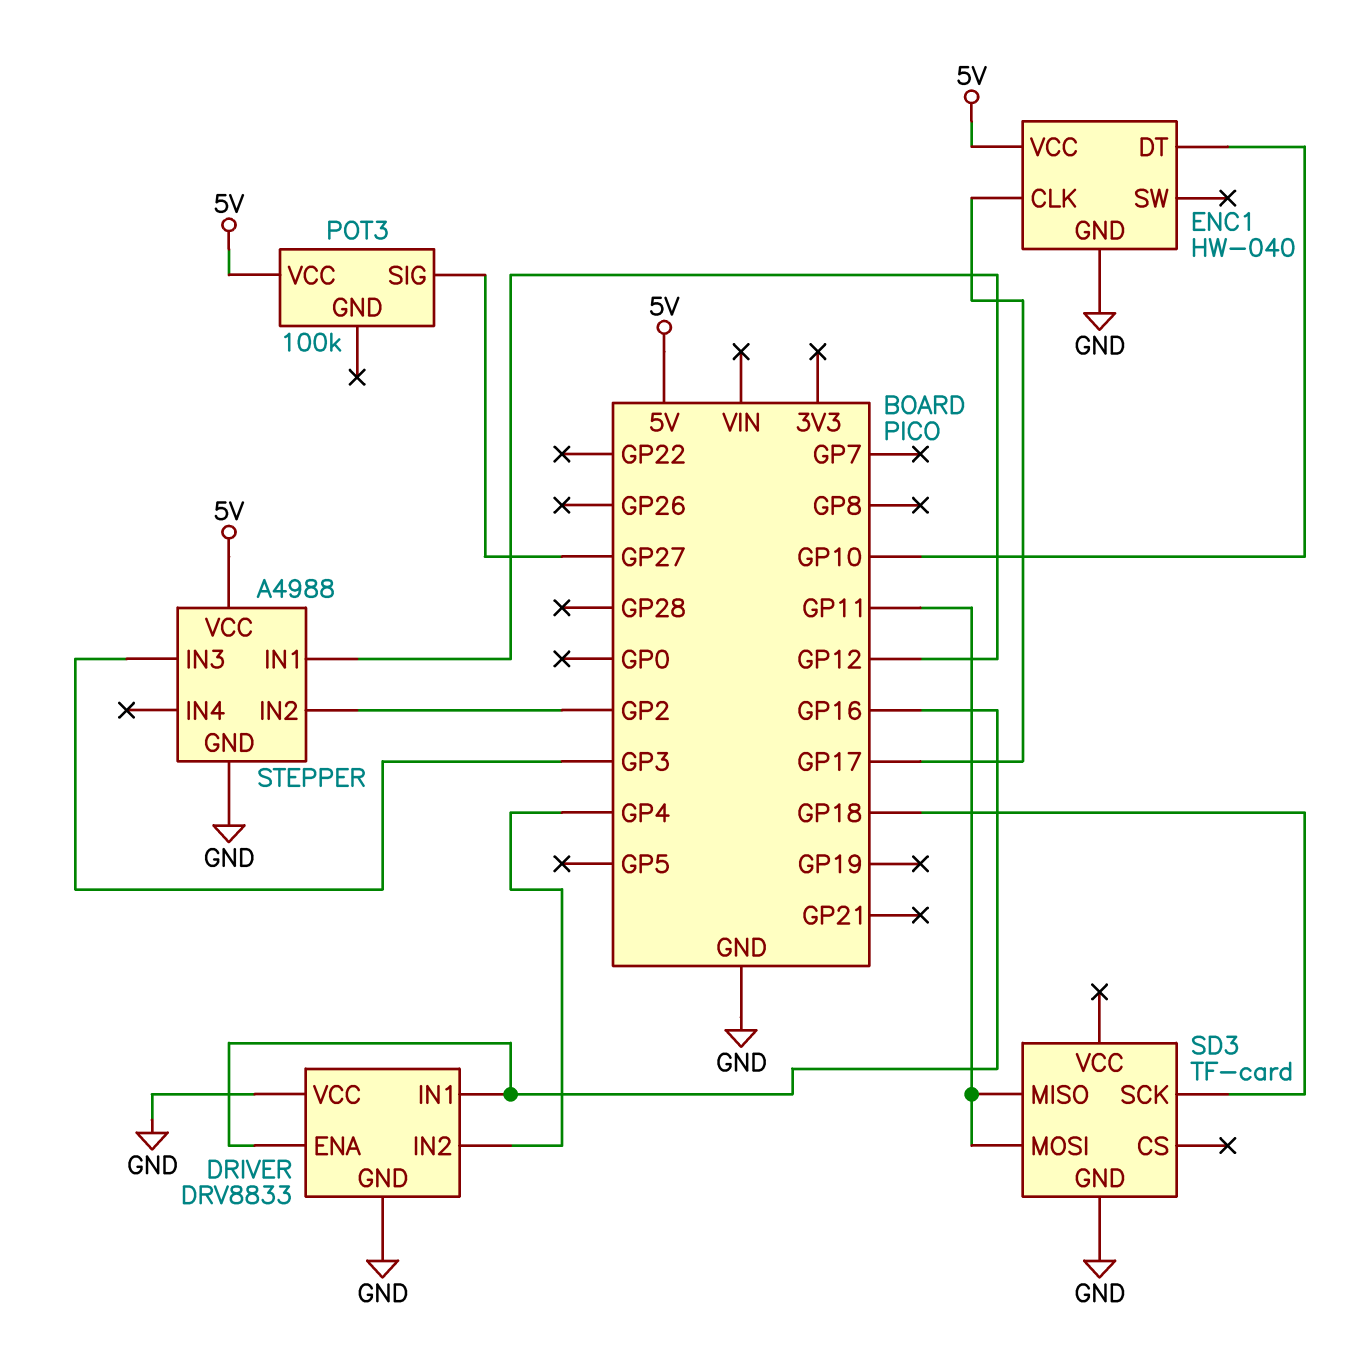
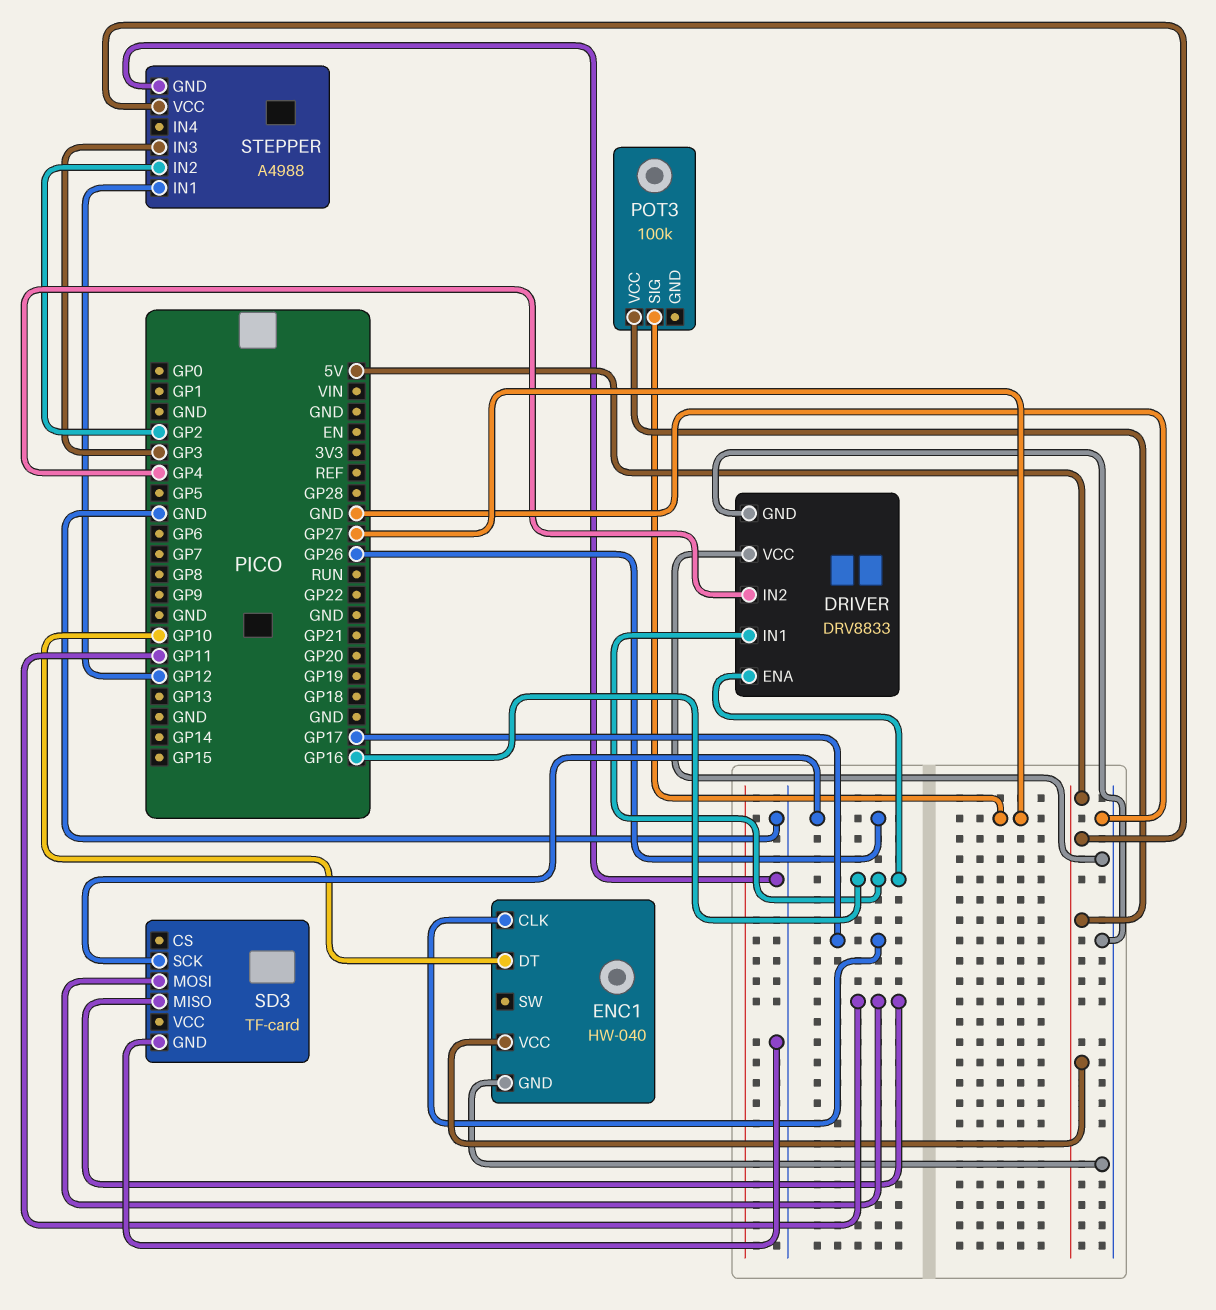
SD3 pin SCK: GP18 -> GP26

